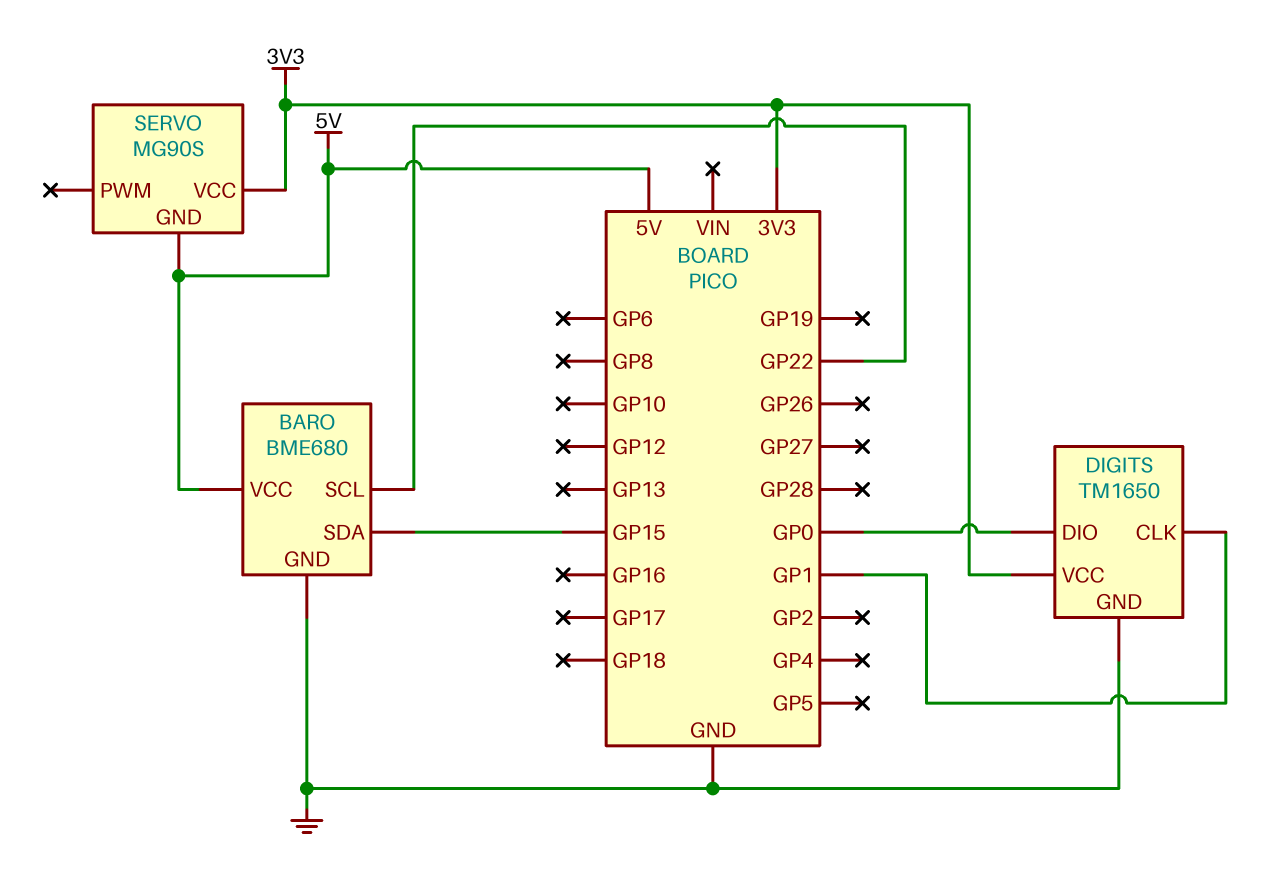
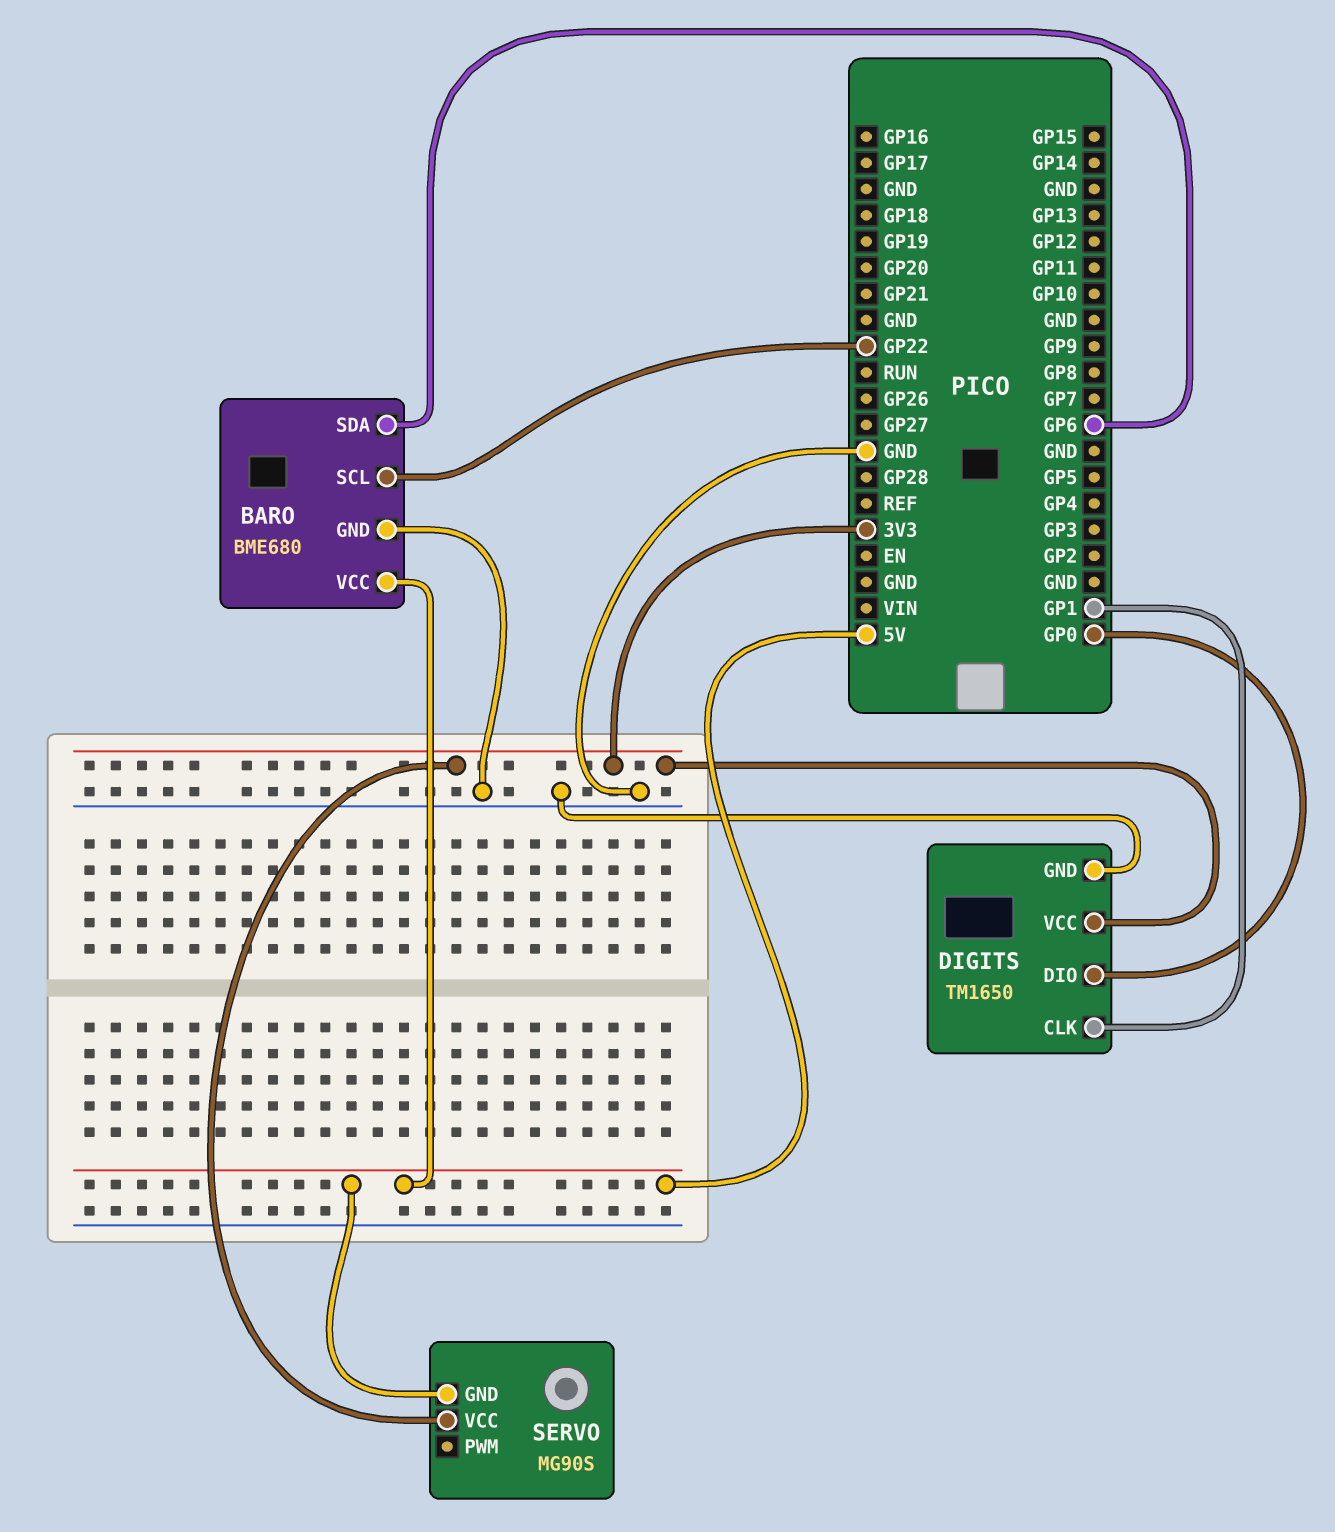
BARO pin SDA: GP15 -> GP6

